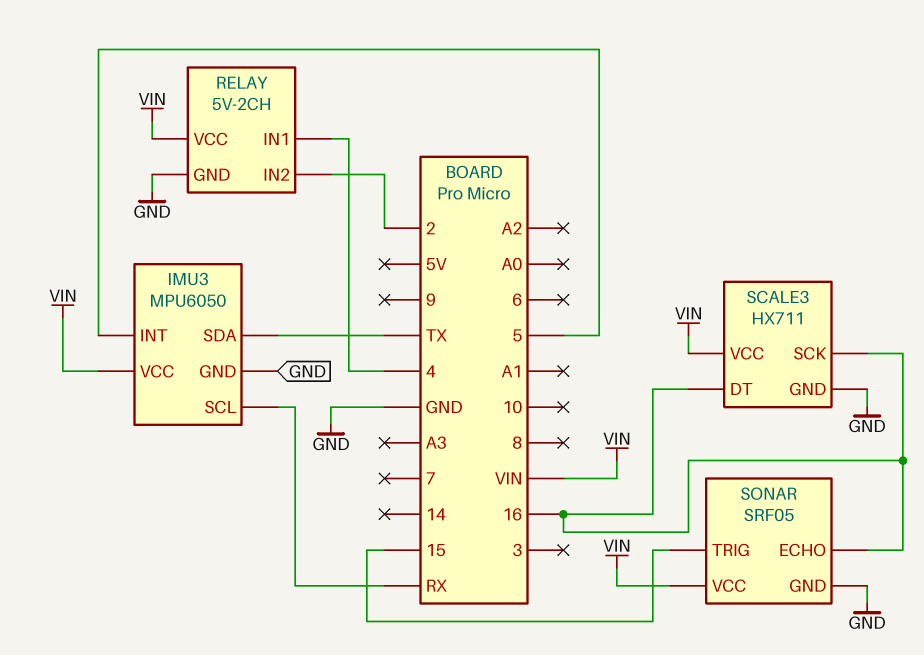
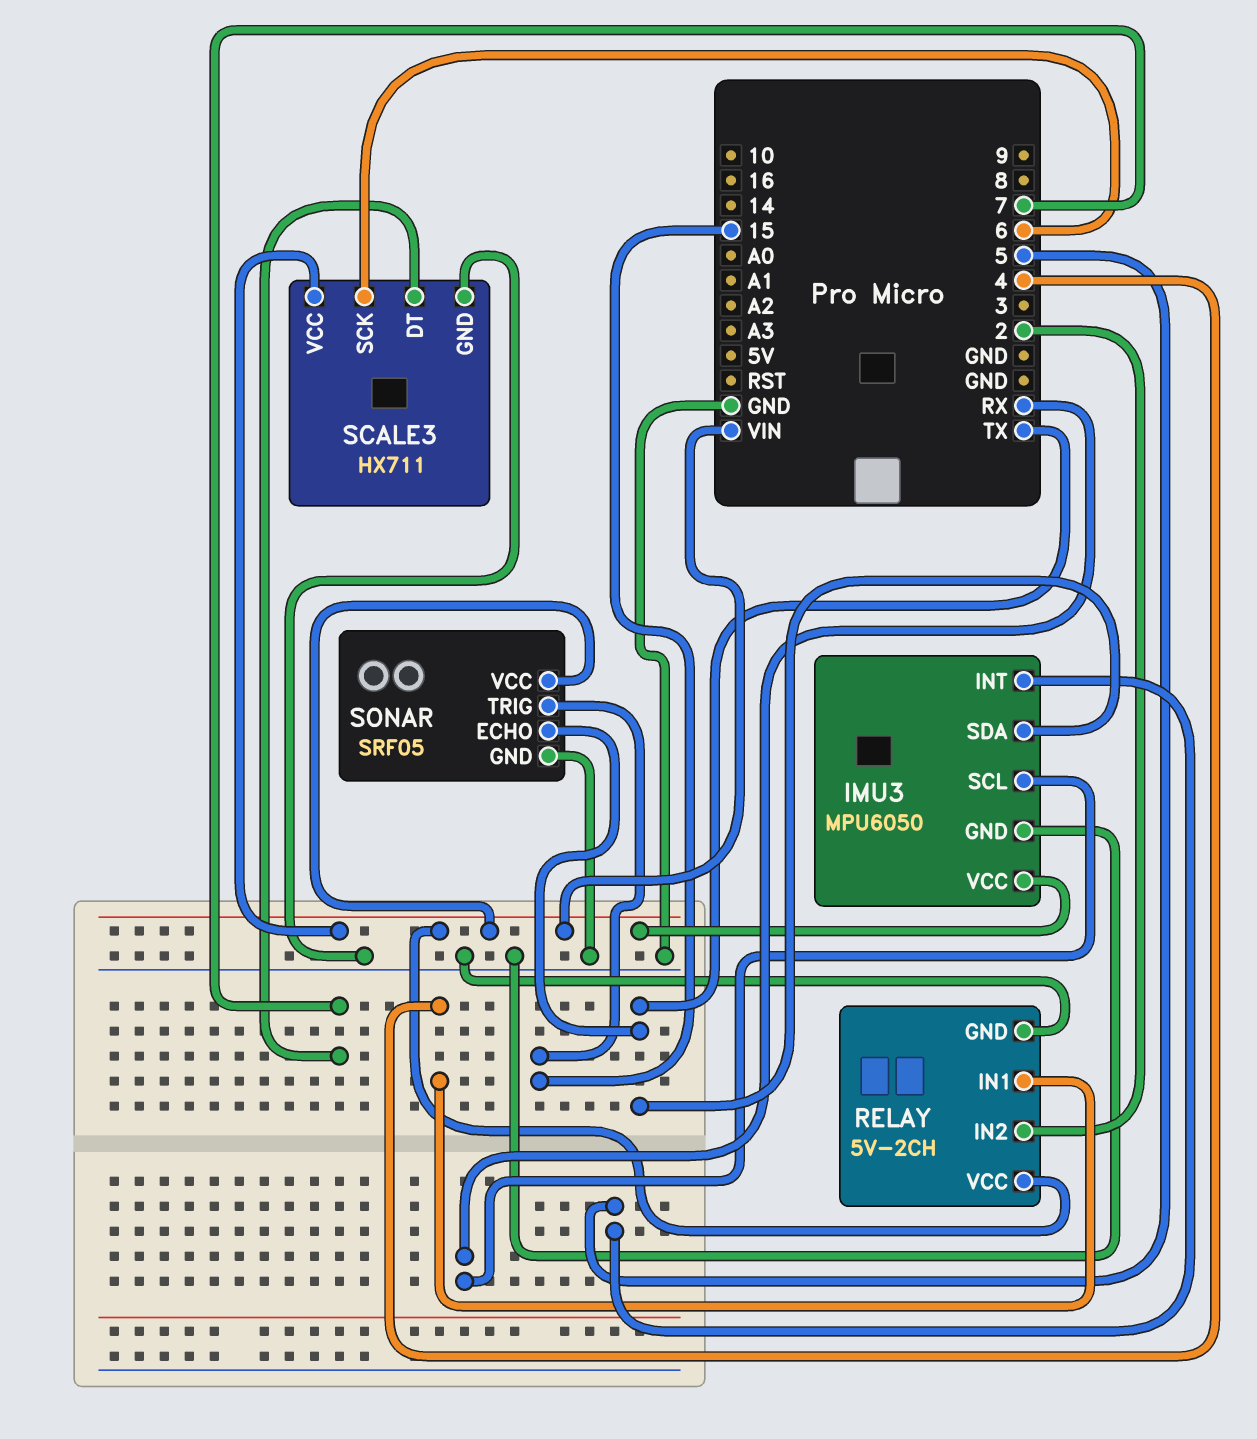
SCALE3 pin DT: 16 -> 7
SCALE3 pin SCK: 16 -> 6
SONAR pin ECHO: 16 -> TX

